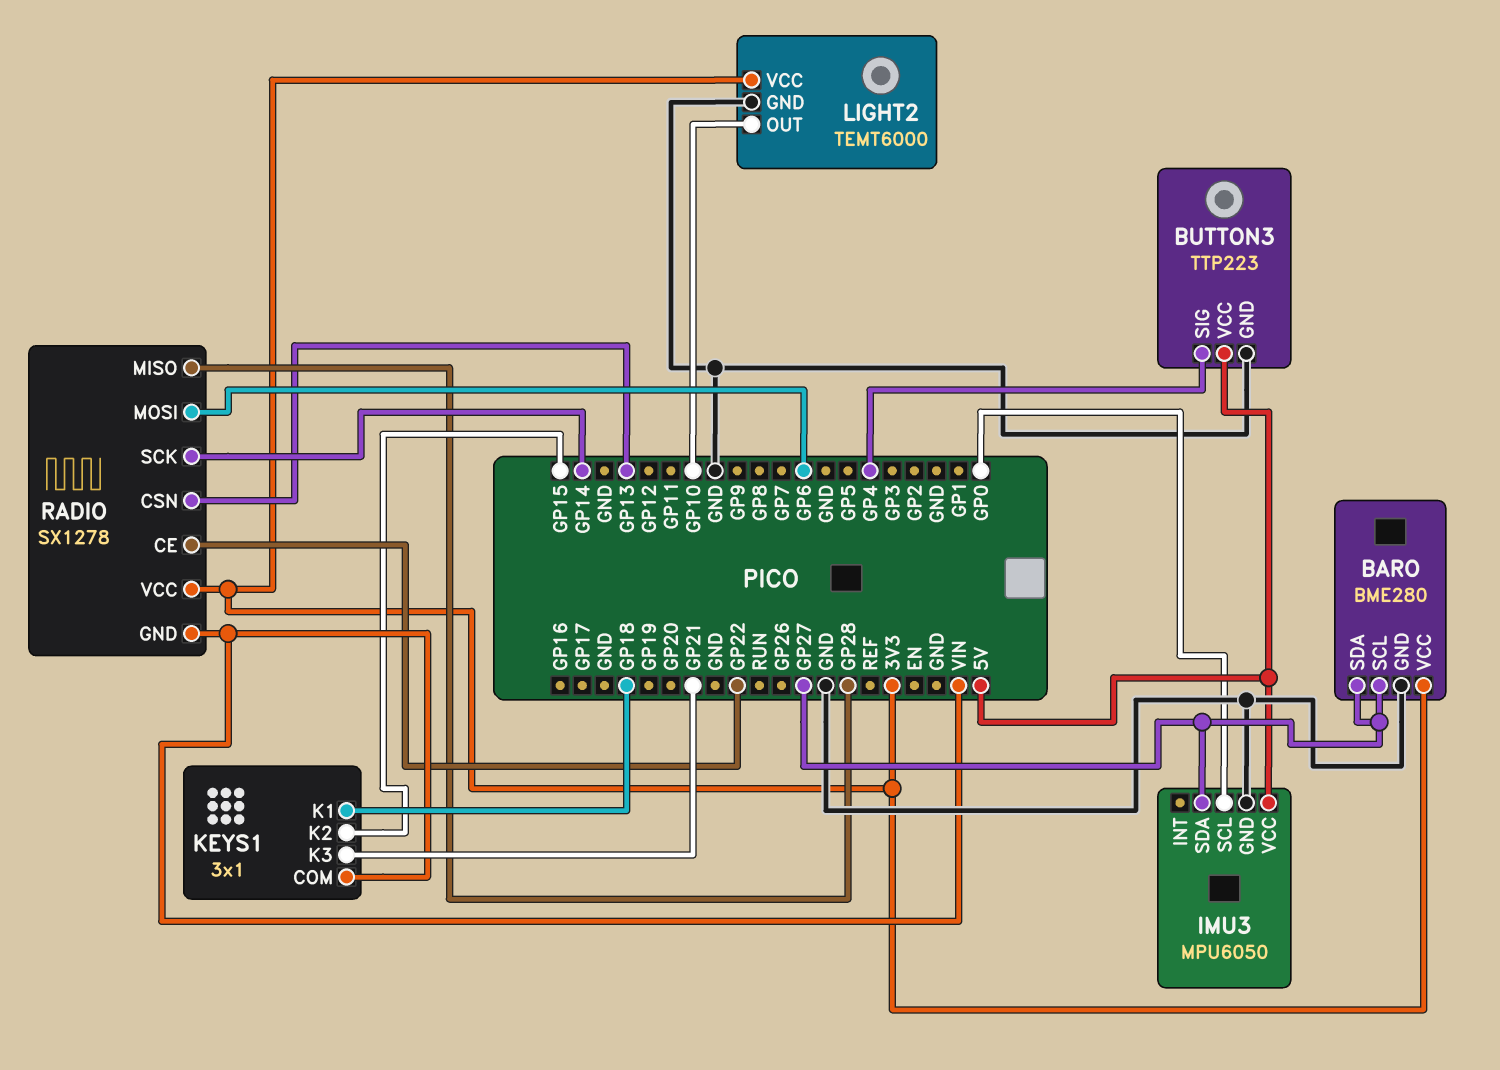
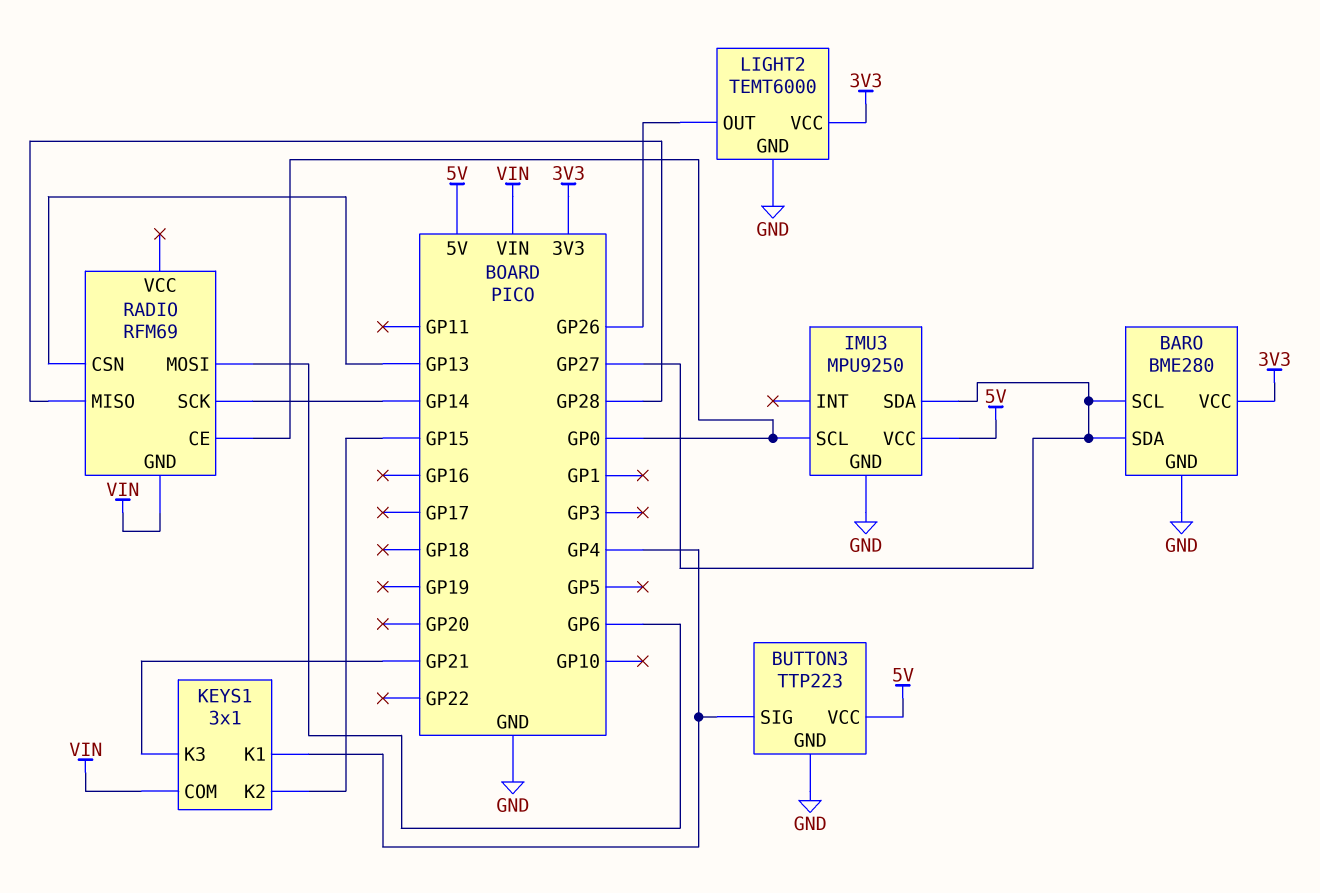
IMU3: MPU6050 -> MPU9250
KEYS1 pin K1: GP18 -> GP4
LIGHT2 pin OUT: GP10 -> GP26
RADIO: SX1278 -> RFM69
RADIO pin CE: GP22 -> GP0
RADIO pin VCC: 3V3 -> none

